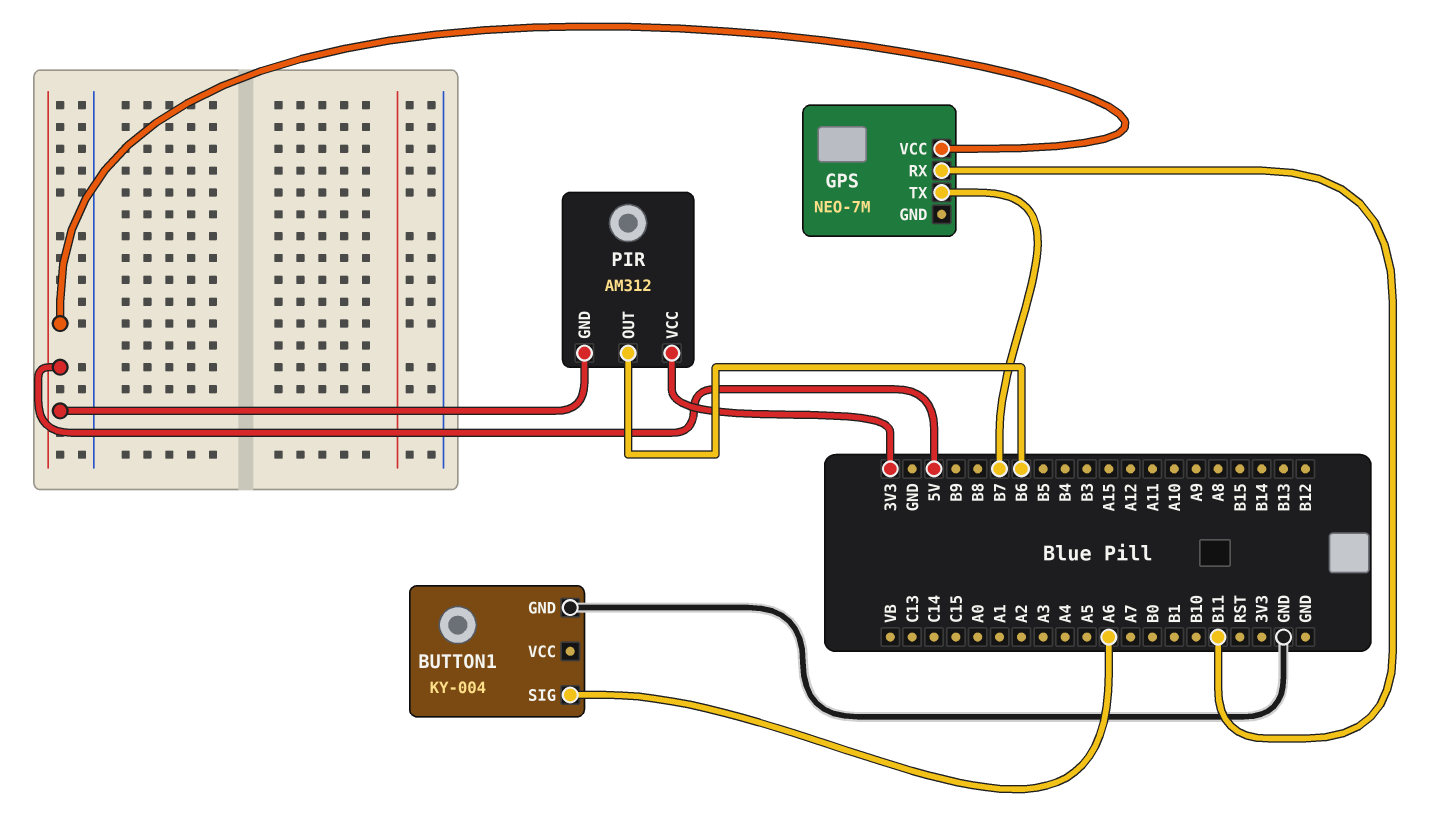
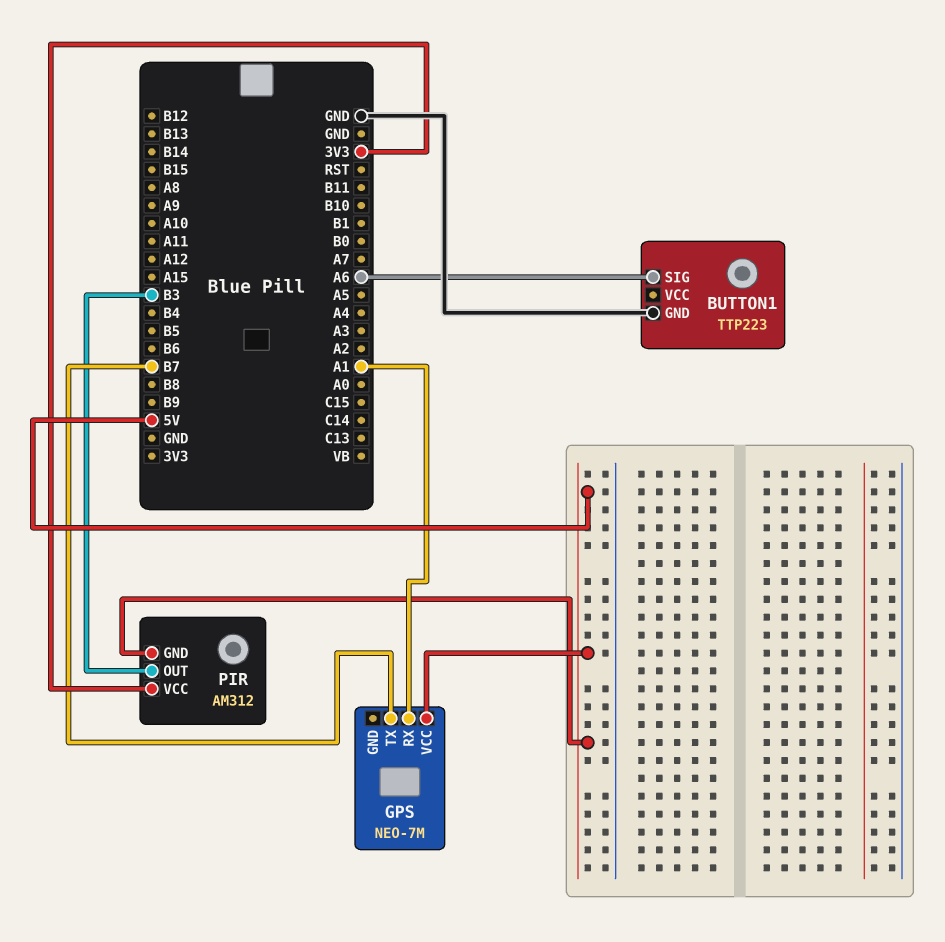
BUTTON1: KY-004 -> TTP223
GPS pin RX: B11 -> A1
PIR pin OUT: B6 -> B3

